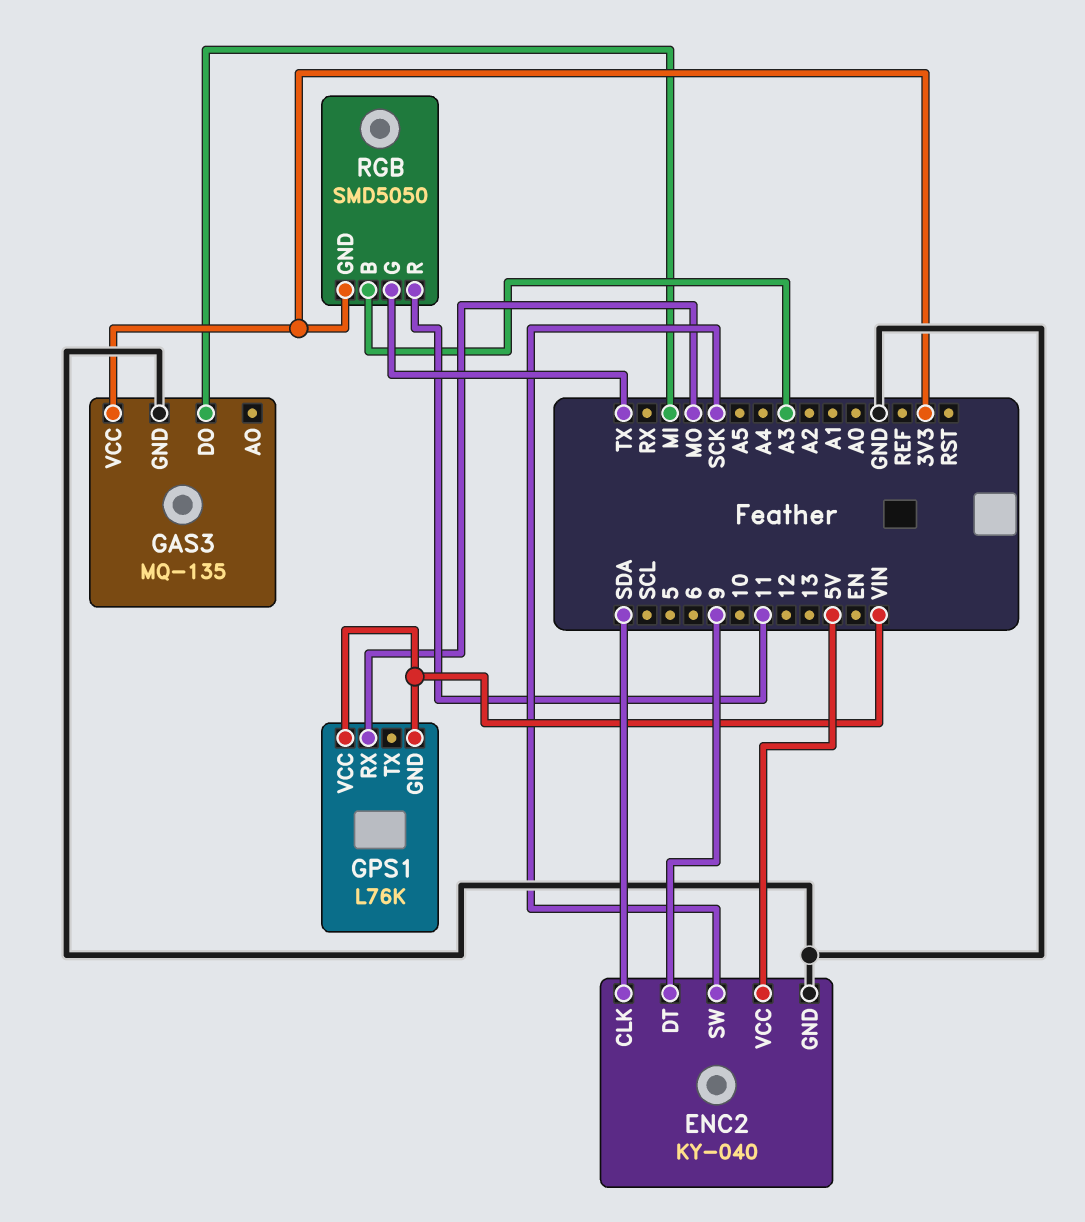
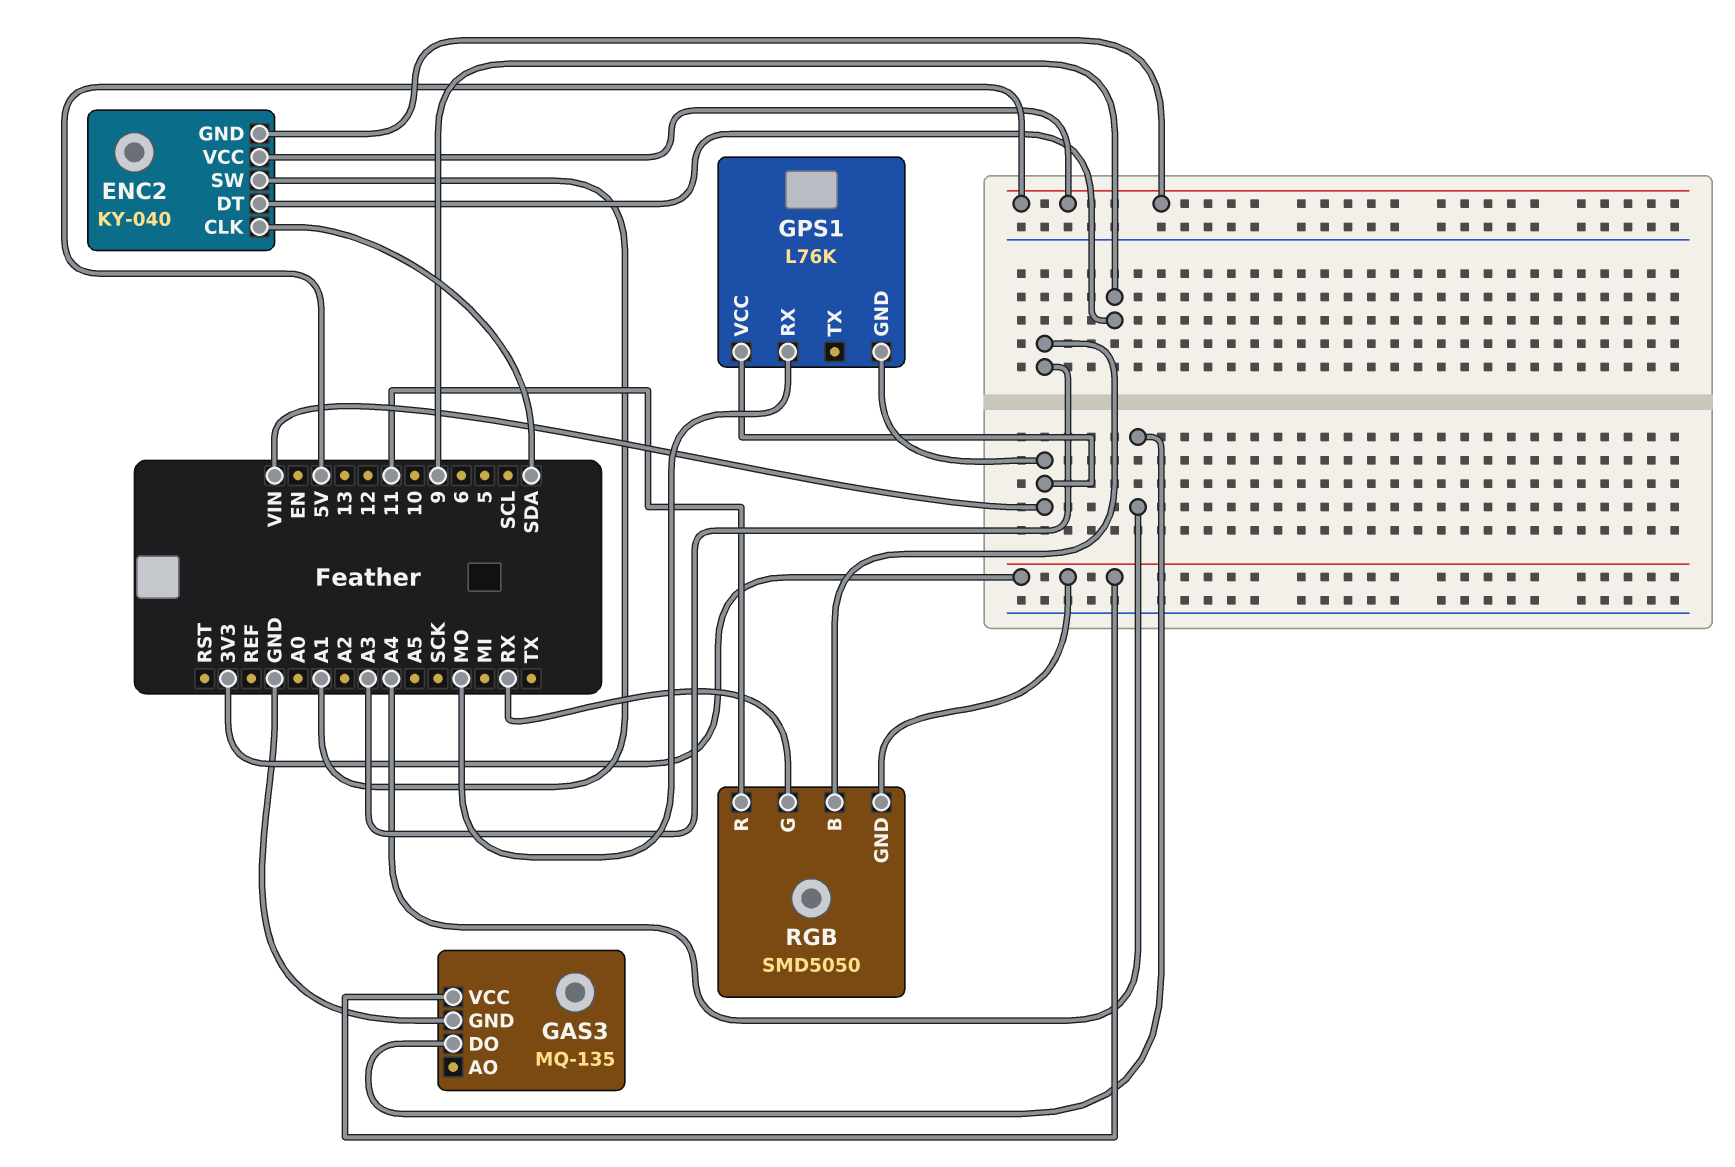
ENC2 pin GND: GND -> 5V
ENC2 pin SW: SCK -> A1
GAS3 pin DO: MI -> A4
RGB pin G: TX -> RX

